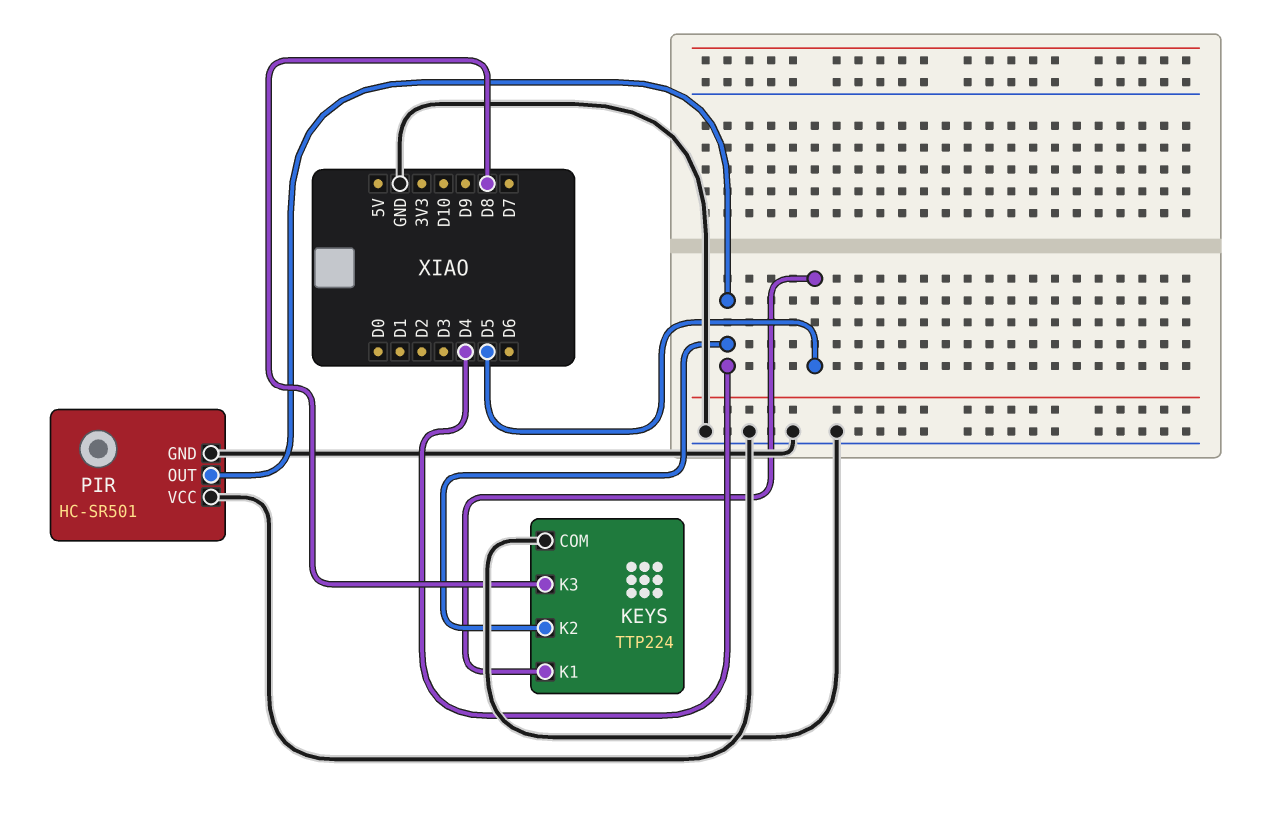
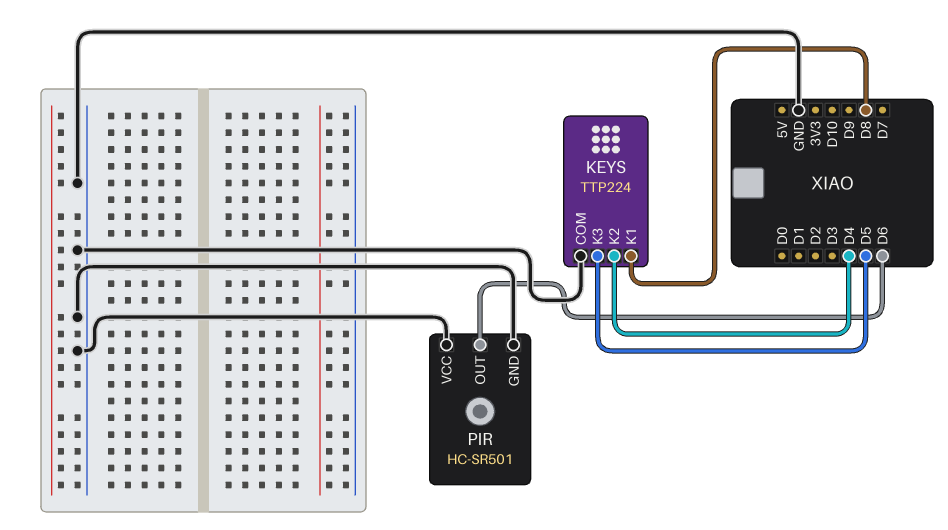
KEYS pin K1: D5 -> D8
KEYS pin K3: D8 -> D5
PIR pin OUT: D4 -> D6

